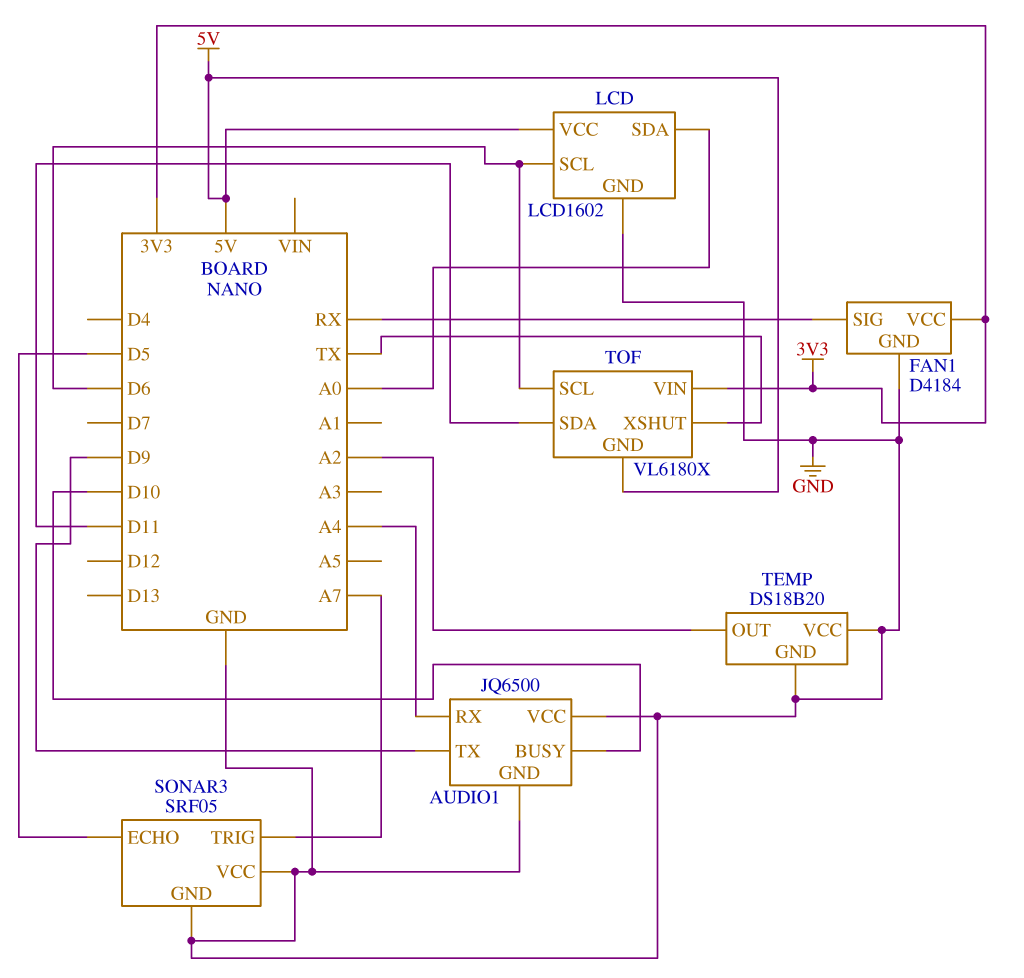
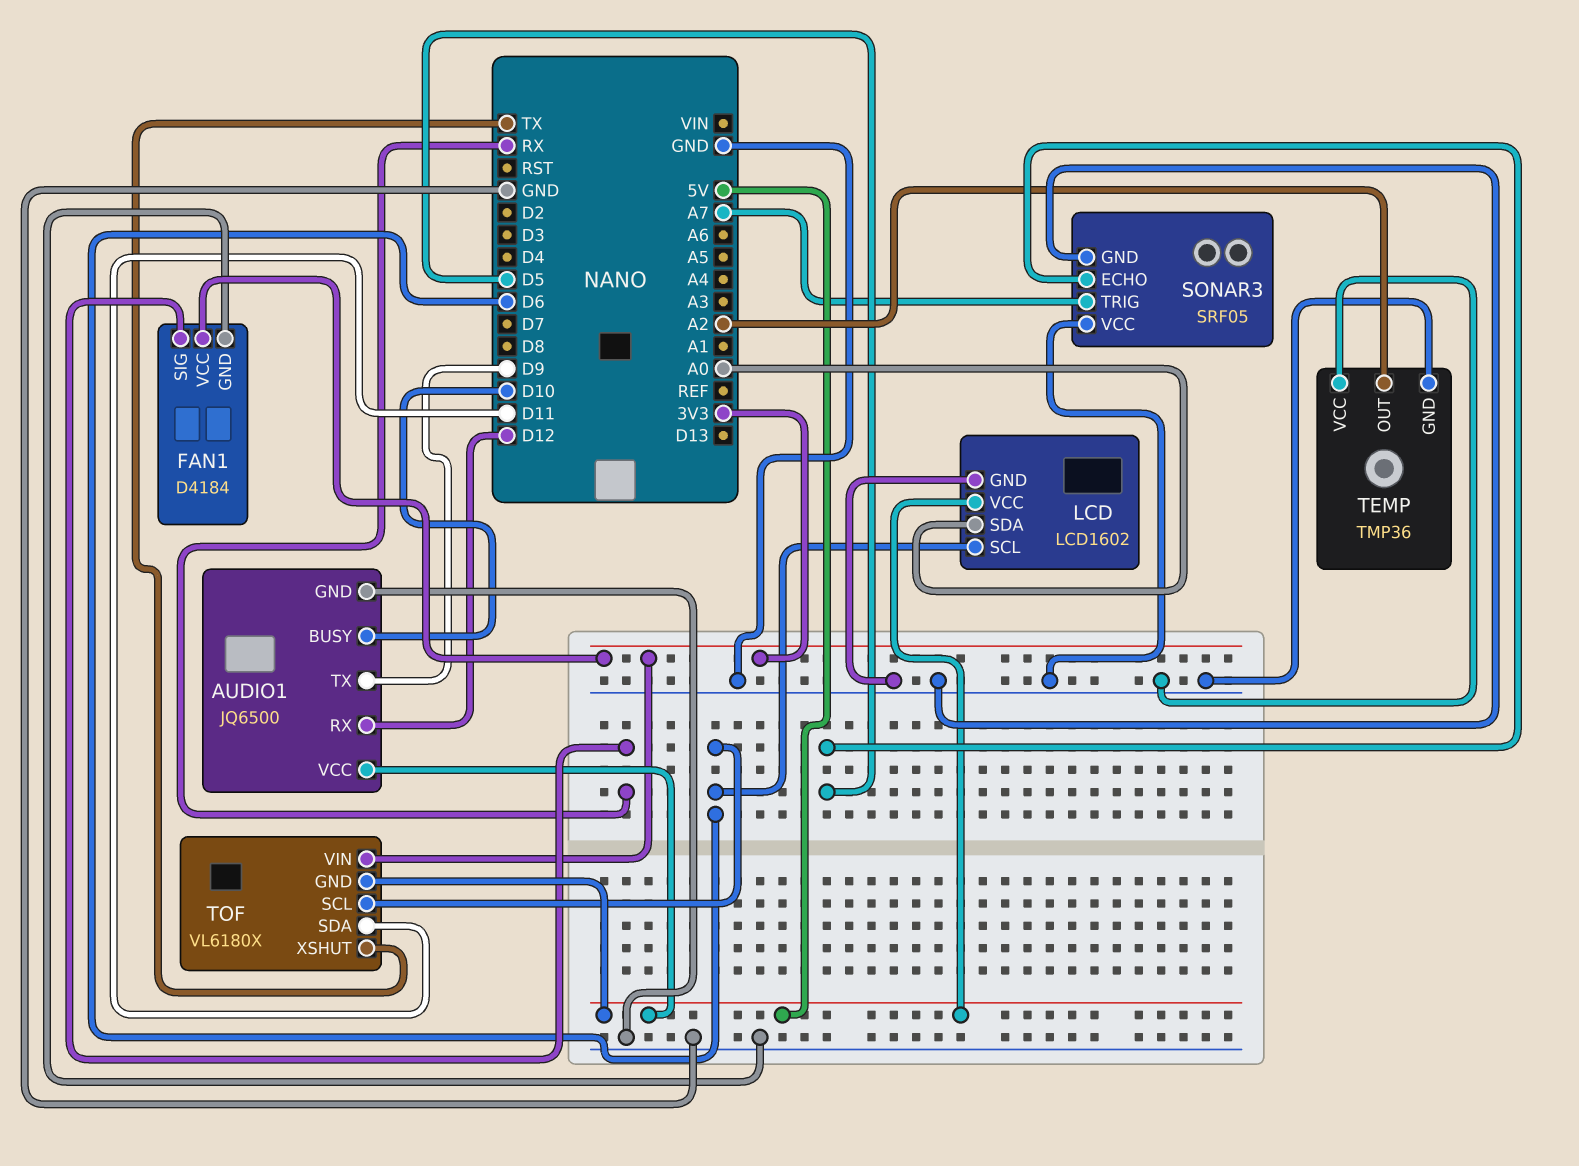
AUDIO1 pin RX: A4 -> D12
AUDIO1 pin VCC: GND -> 5V
TEMP: DS18B20 -> TMP36

